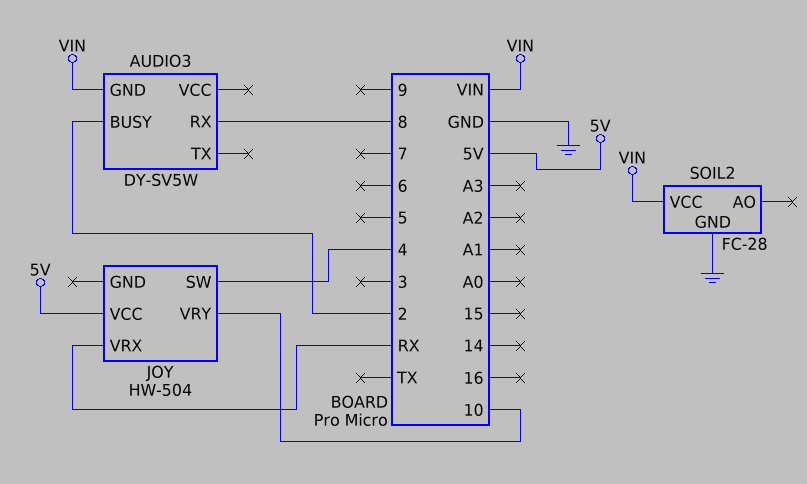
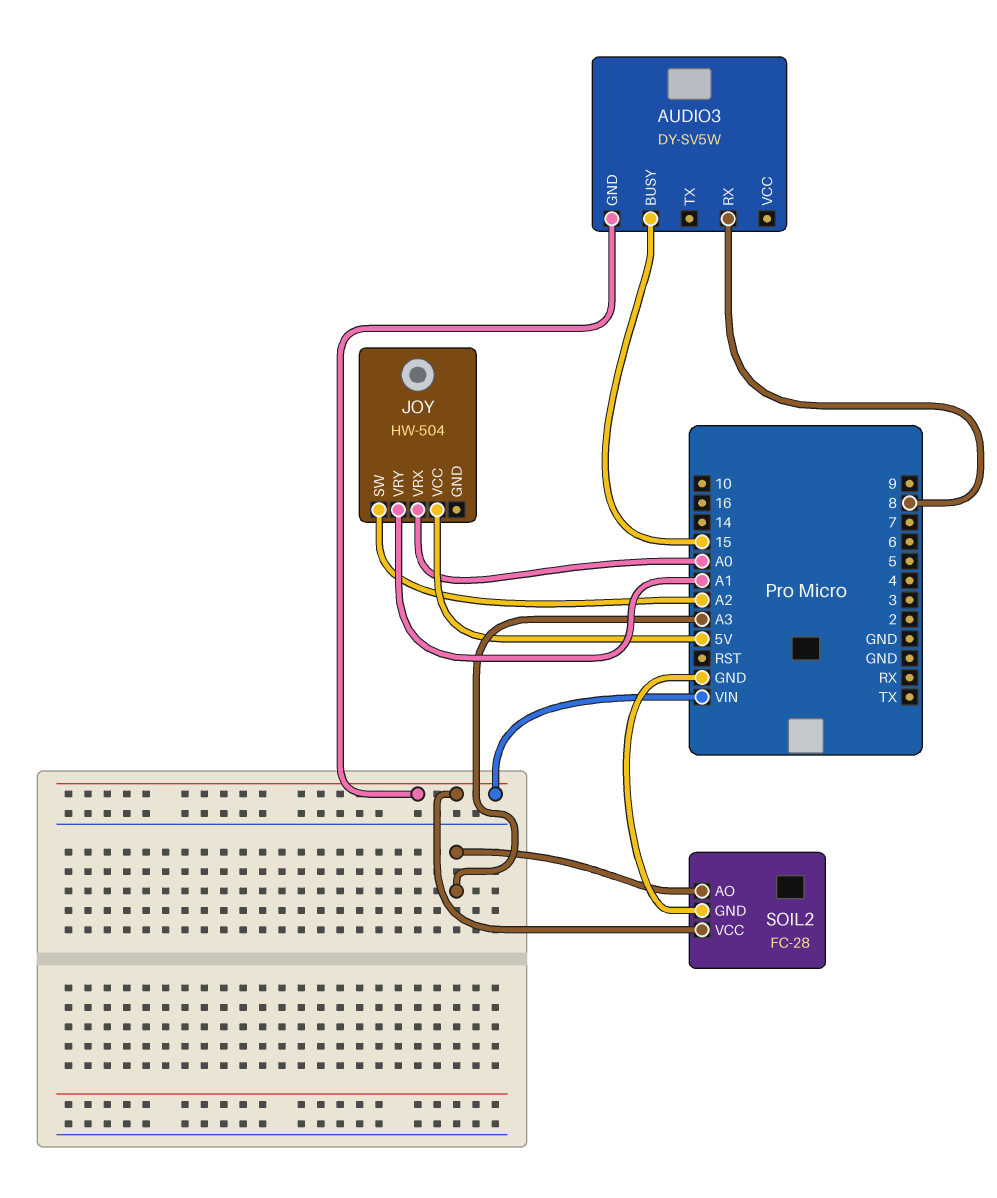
AUDIO3 pin BUSY: 2 -> 15
JOY pin SW: 4 -> A2
JOY pin VRX: RX -> A0
JOY pin VRY: 10 -> A1
SOIL2 pin AO: none -> A3

